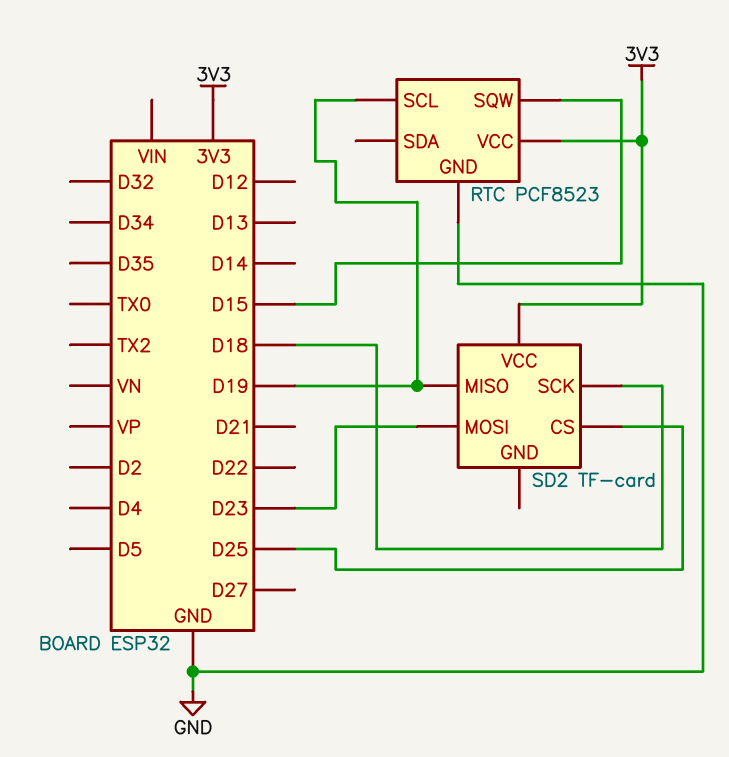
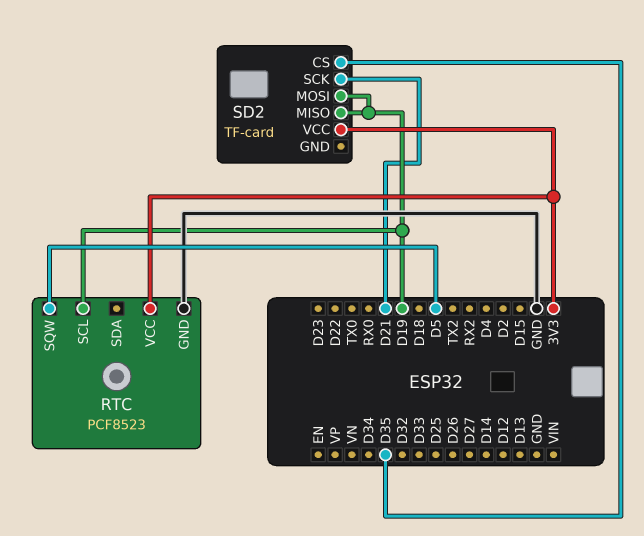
RTC pin SQW: D15 -> D5
SD2 pin CS: D25 -> D35
SD2 pin MOSI: D23 -> D19
SD2 pin SCK: D18 -> D21

